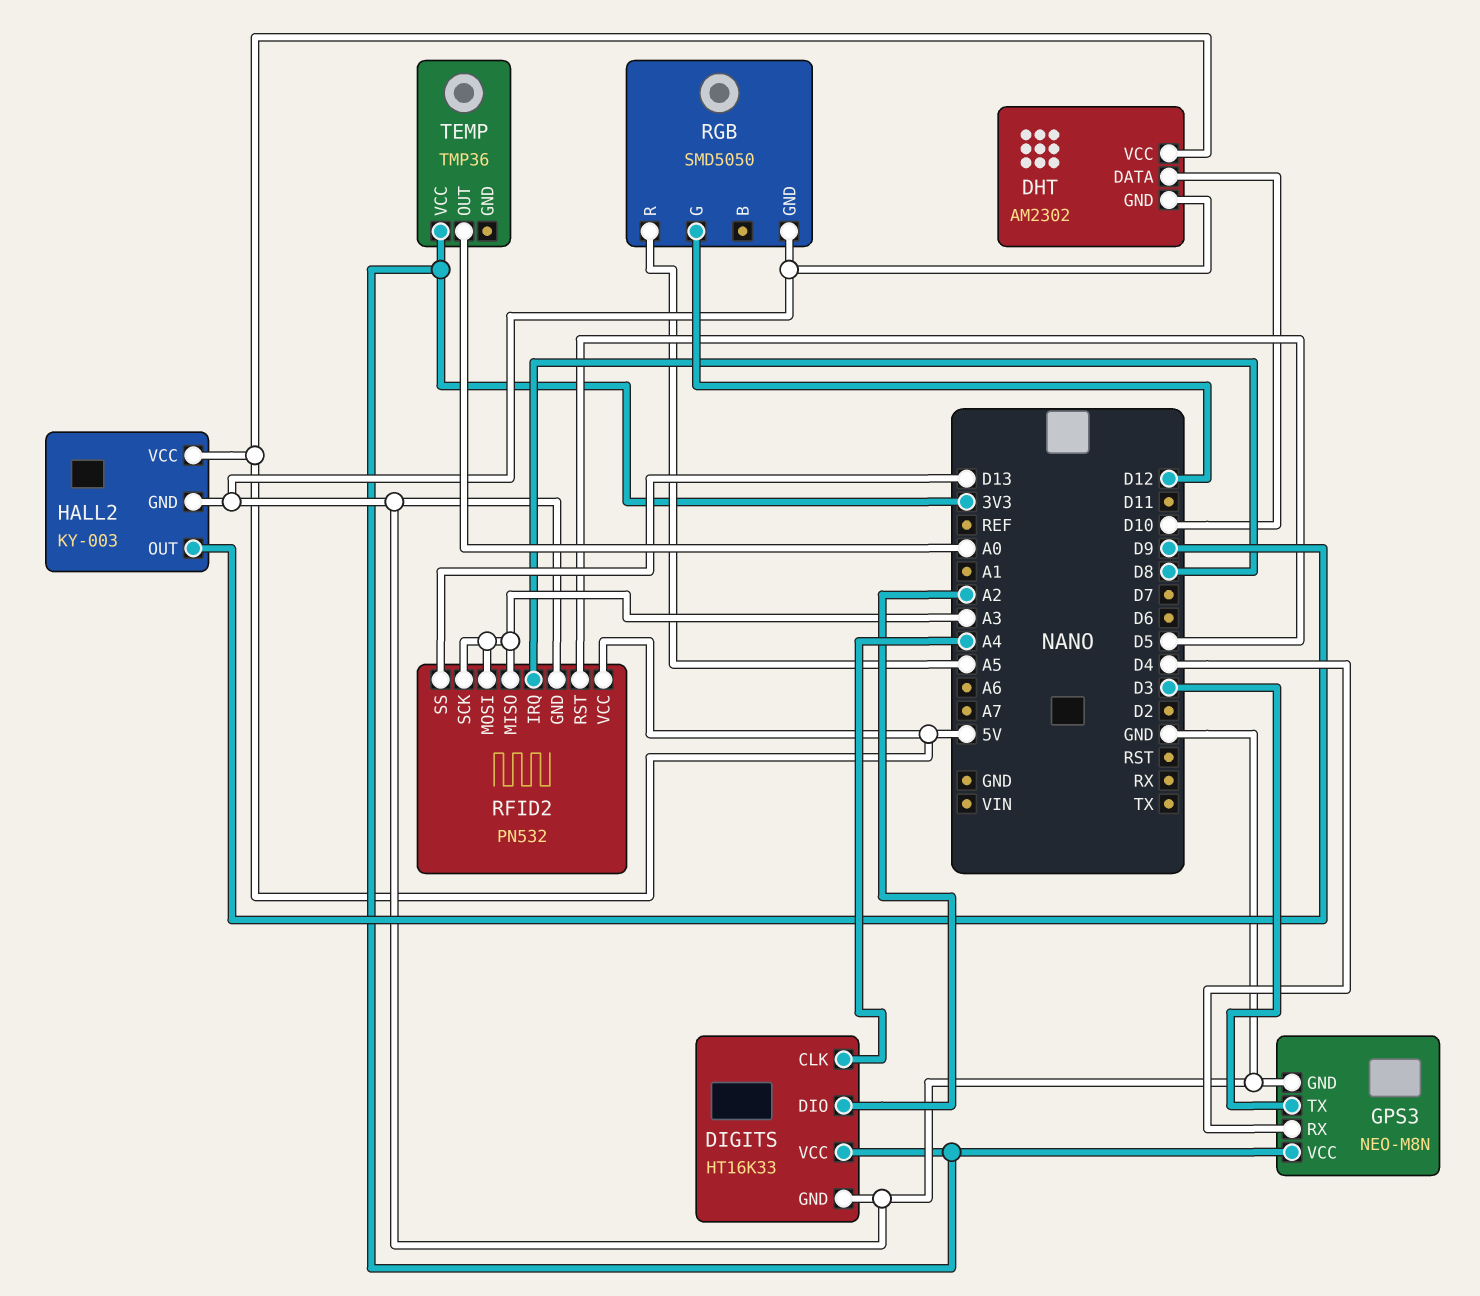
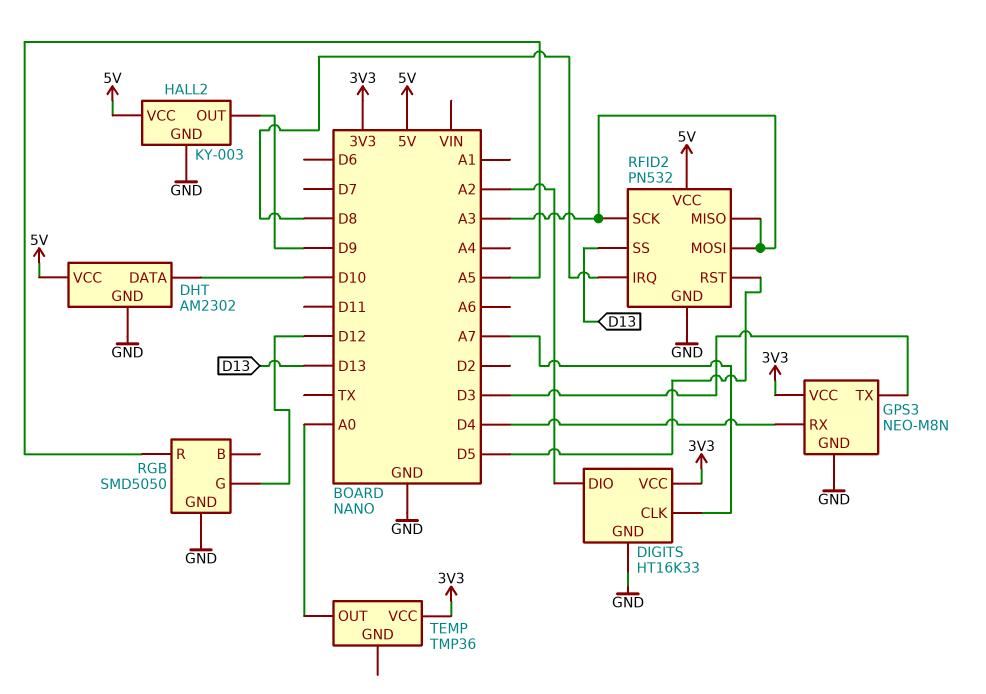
DIGITS pin CLK: A4 -> A7

